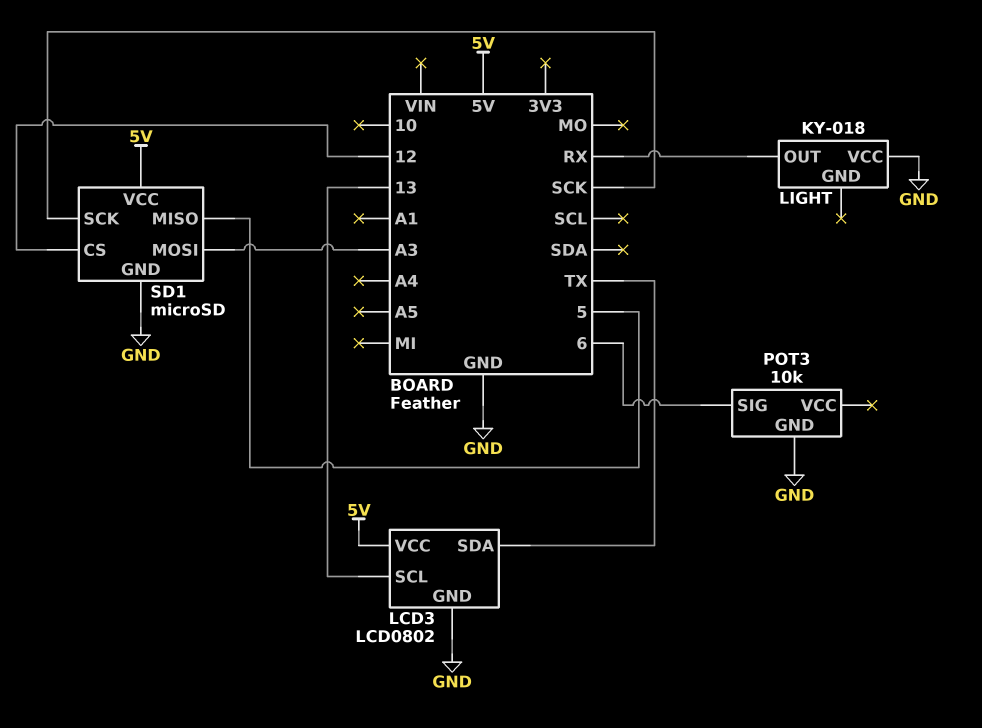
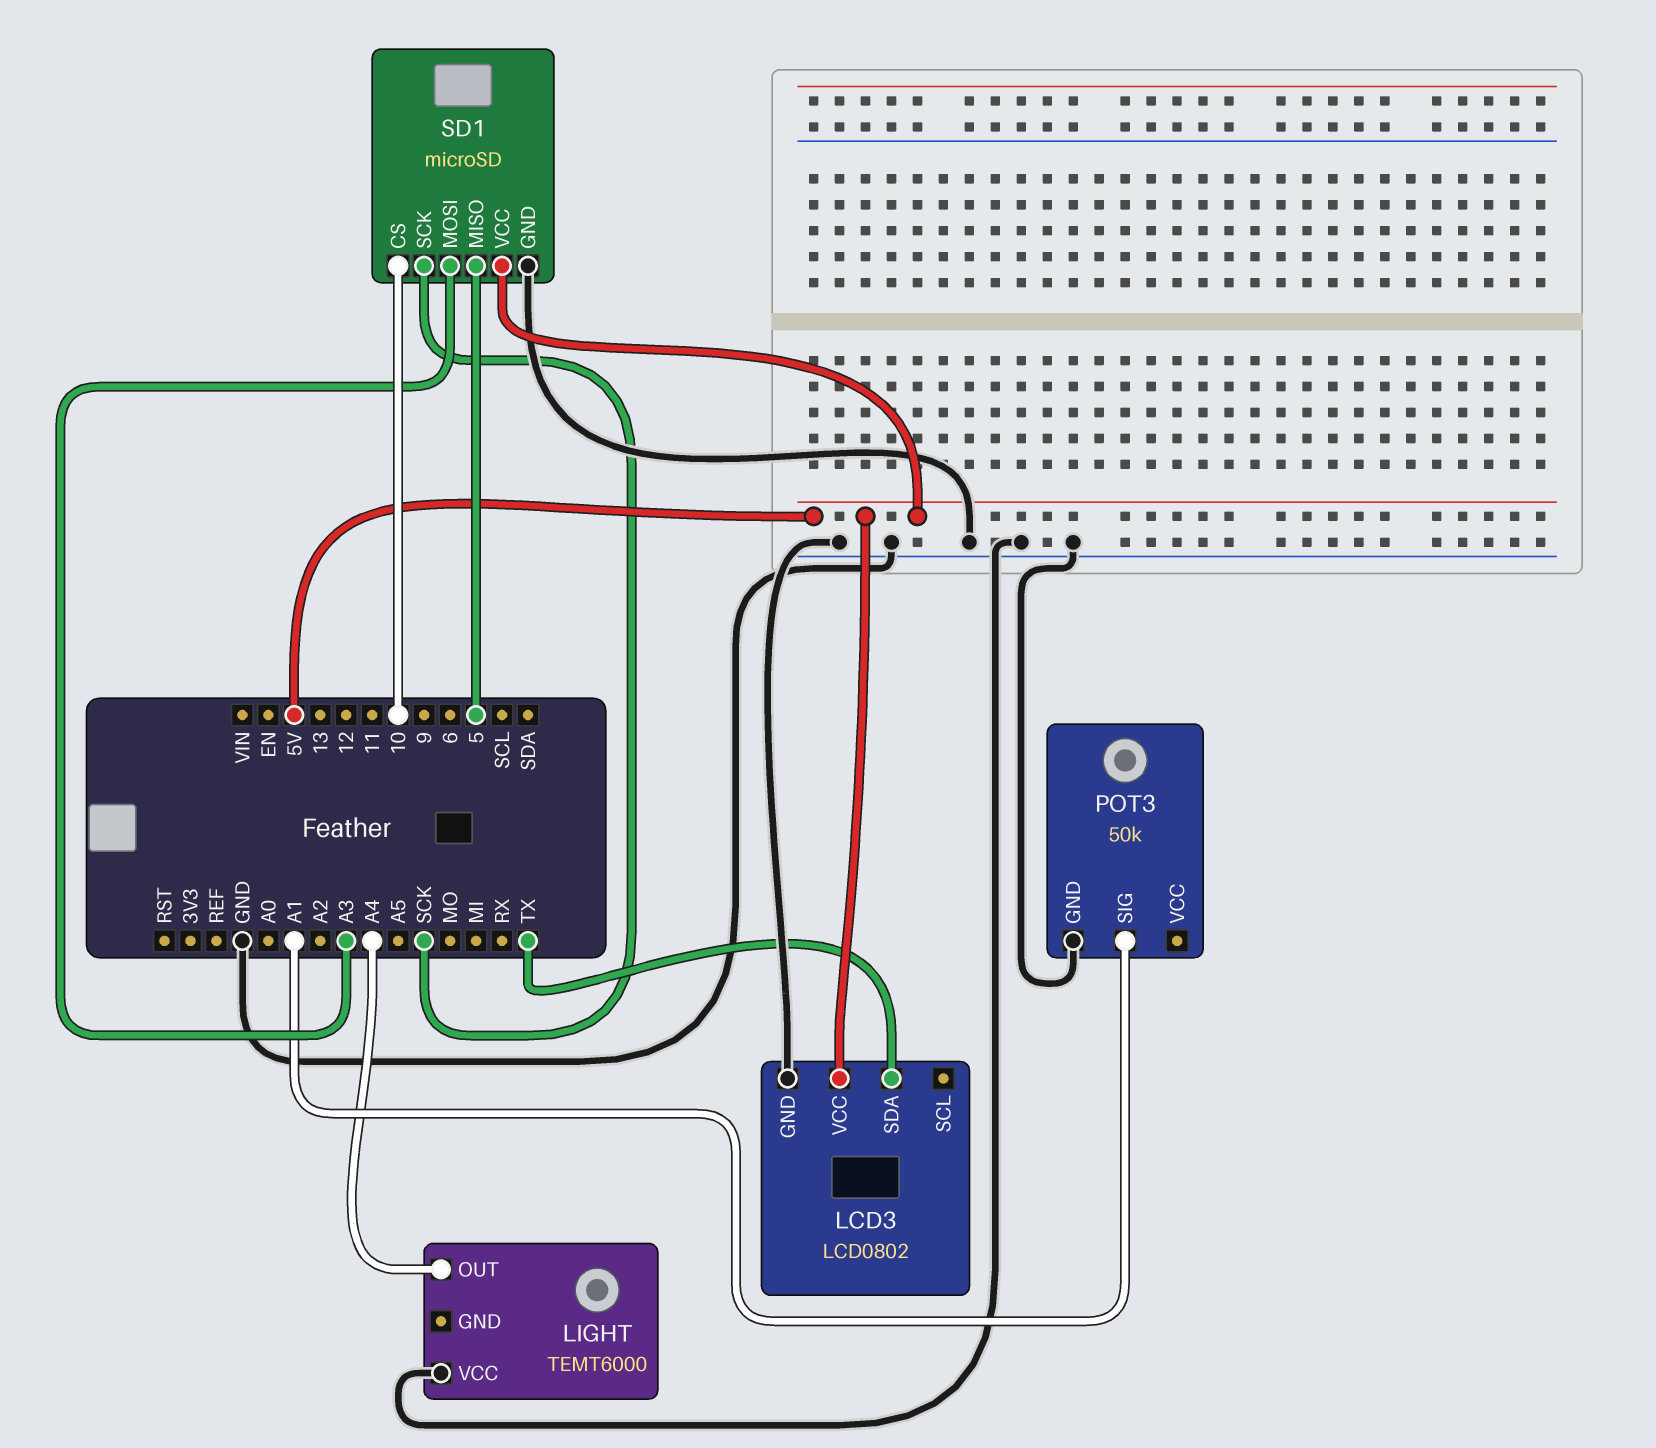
LCD3 pin SCL: 13 -> none
LIGHT: KY-018 -> TEMT6000
LIGHT pin OUT: RX -> A4
POT3: 10k -> 50k
POT3 pin SIG: 6 -> A1
SD1 pin CS: 12 -> 10

